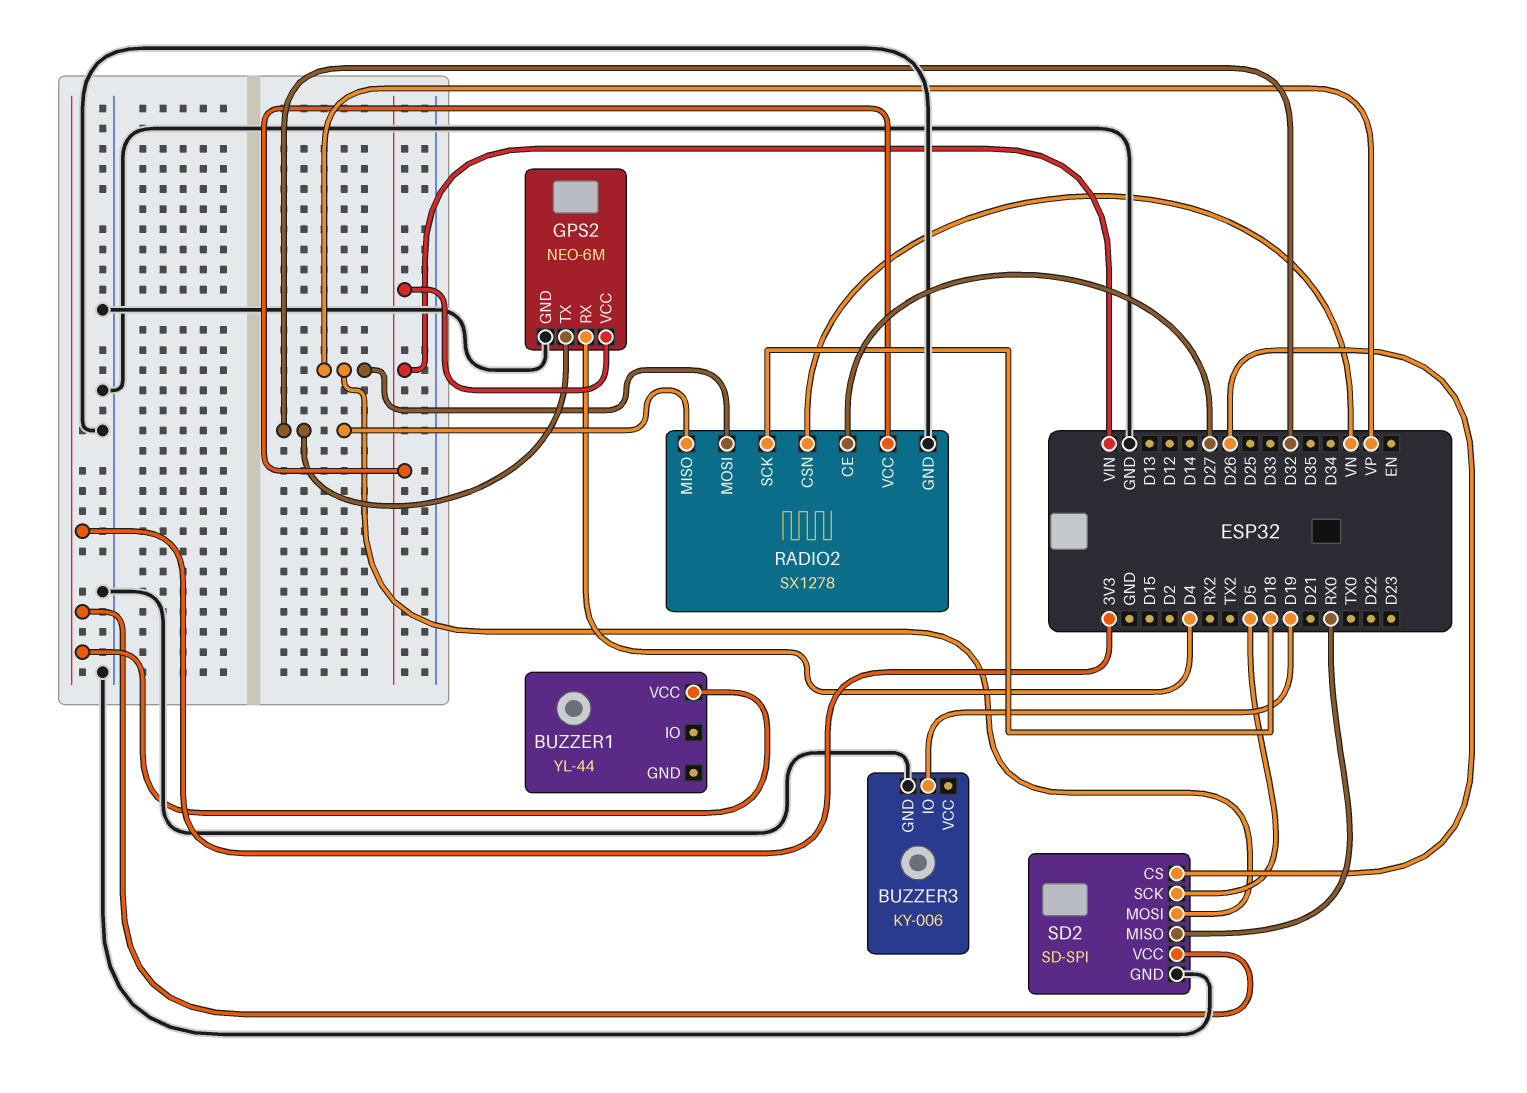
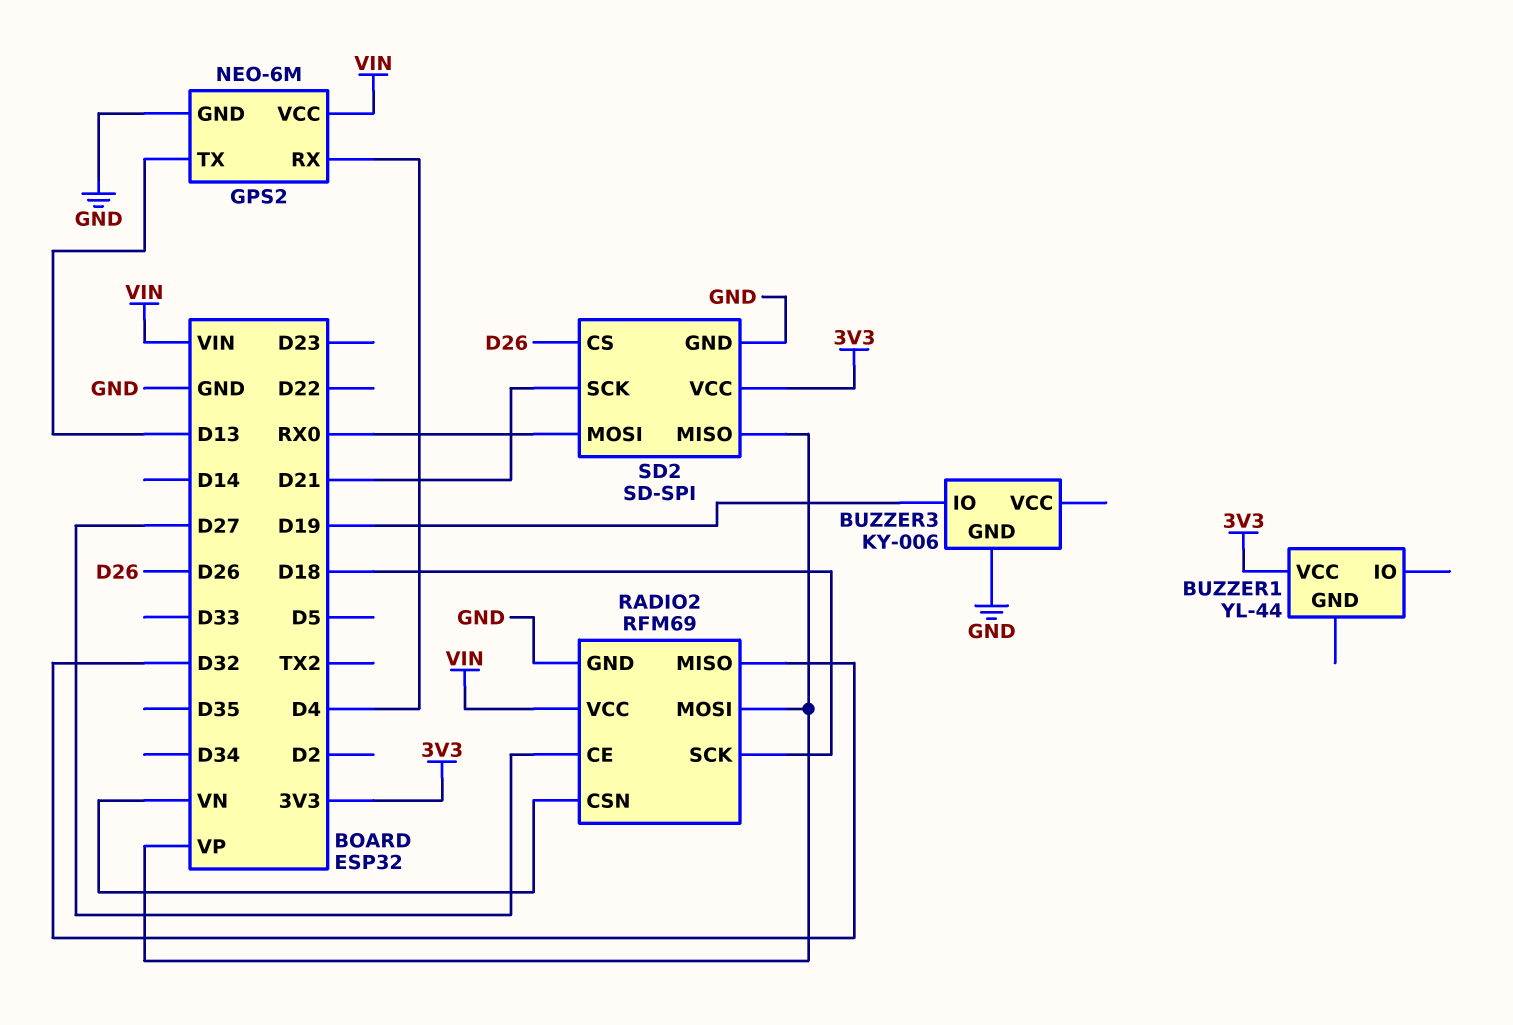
GPS2 pin TX: D32 -> D13
RADIO2: SX1278 -> RFM69
SD2 pin MISO: RX0 -> VP
SD2 pin MOSI: VP -> RX0
SD2 pin SCK: D5 -> D21

